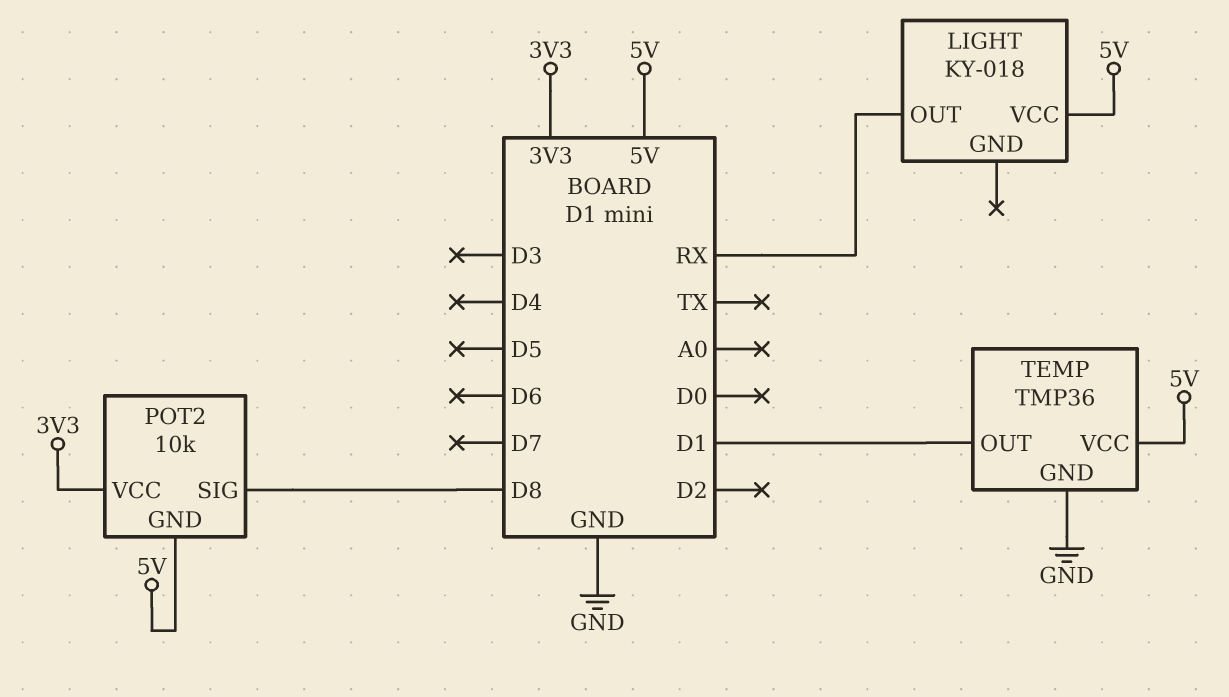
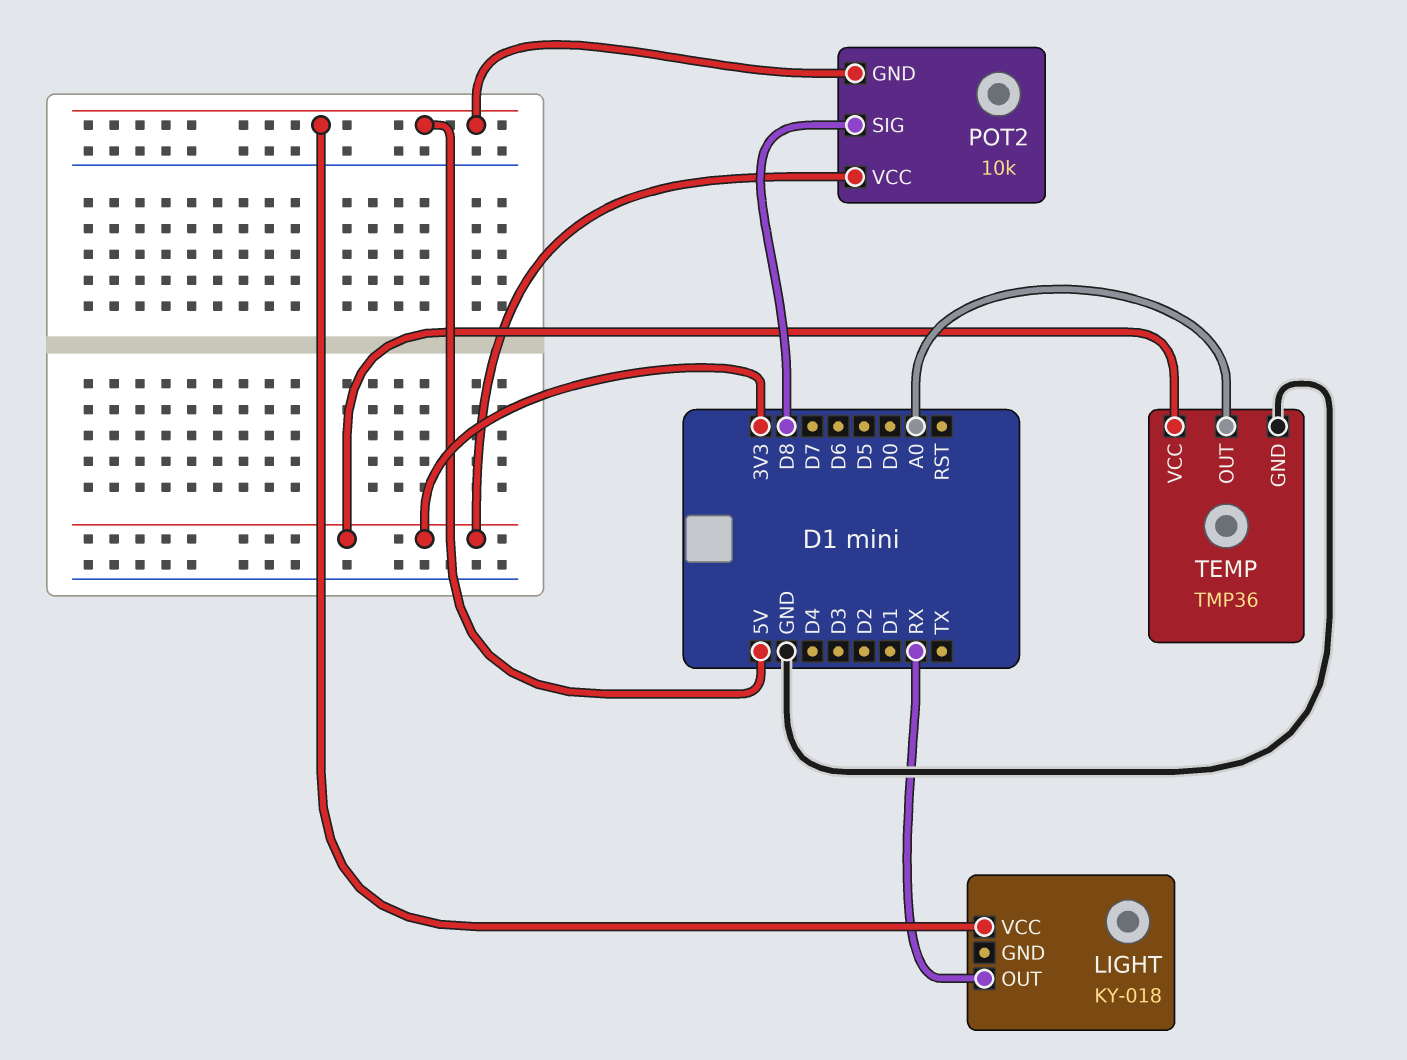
TEMP pin OUT: D1 -> A0
TEMP pin VCC: 5V -> 3V3

